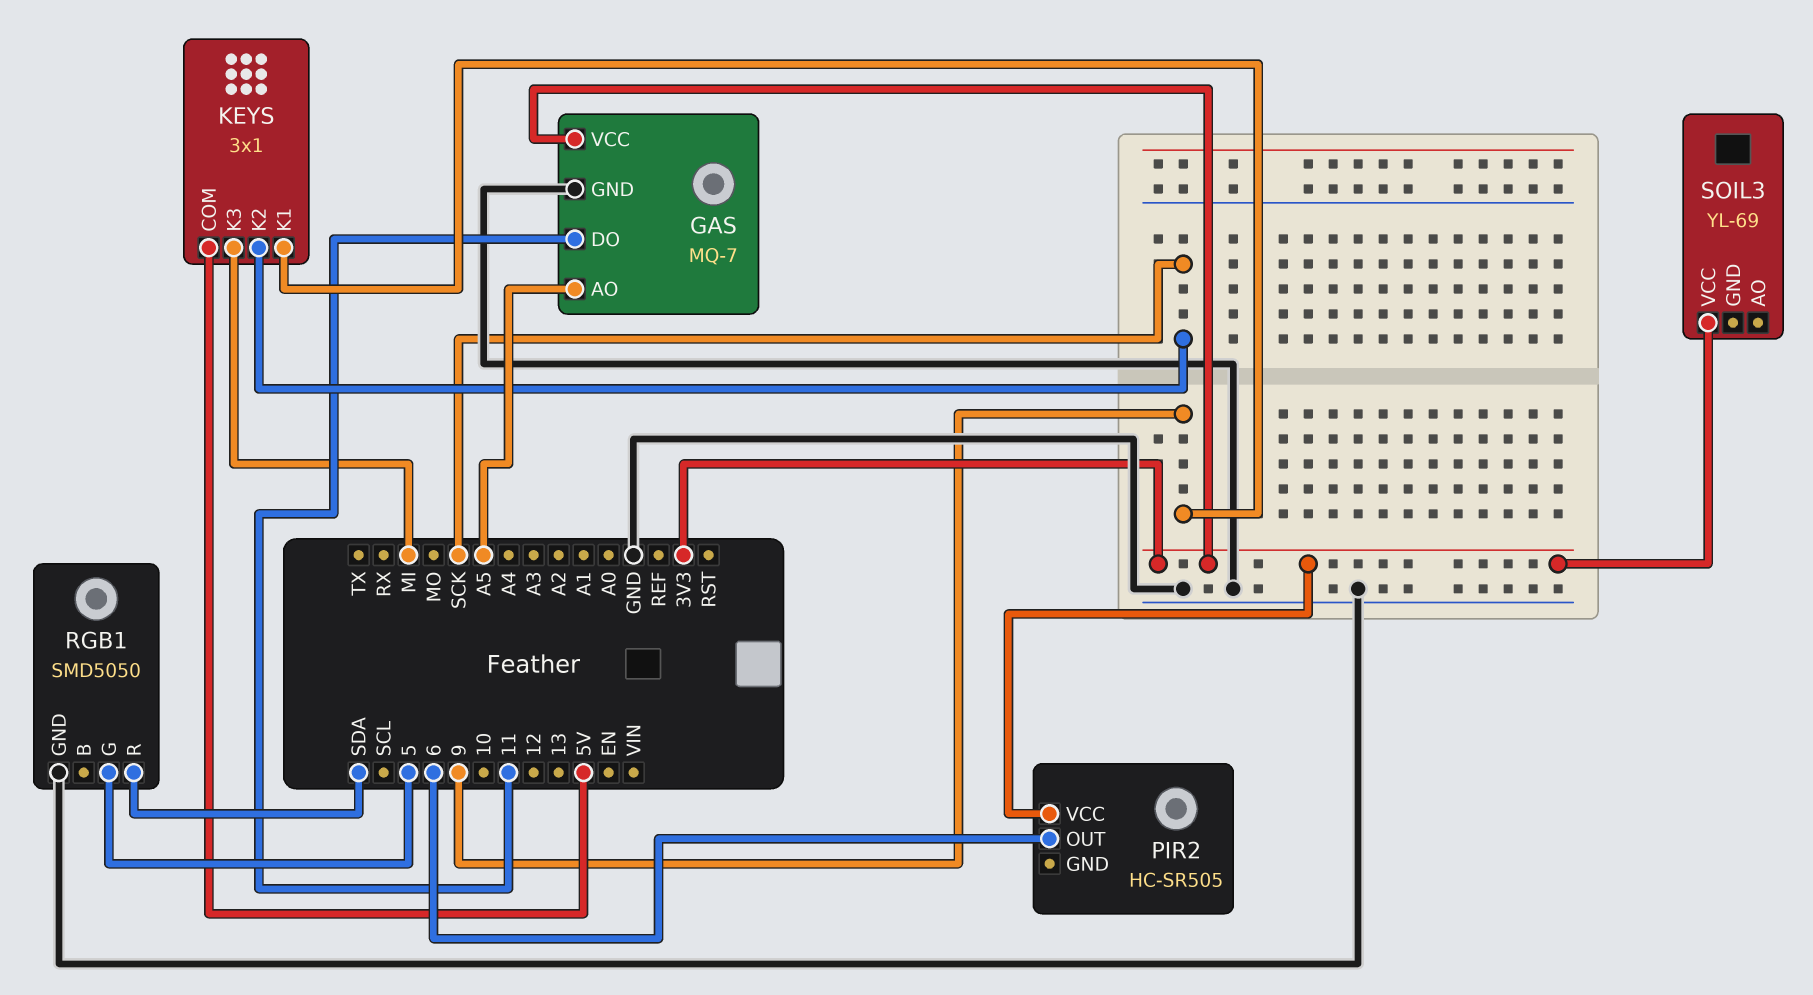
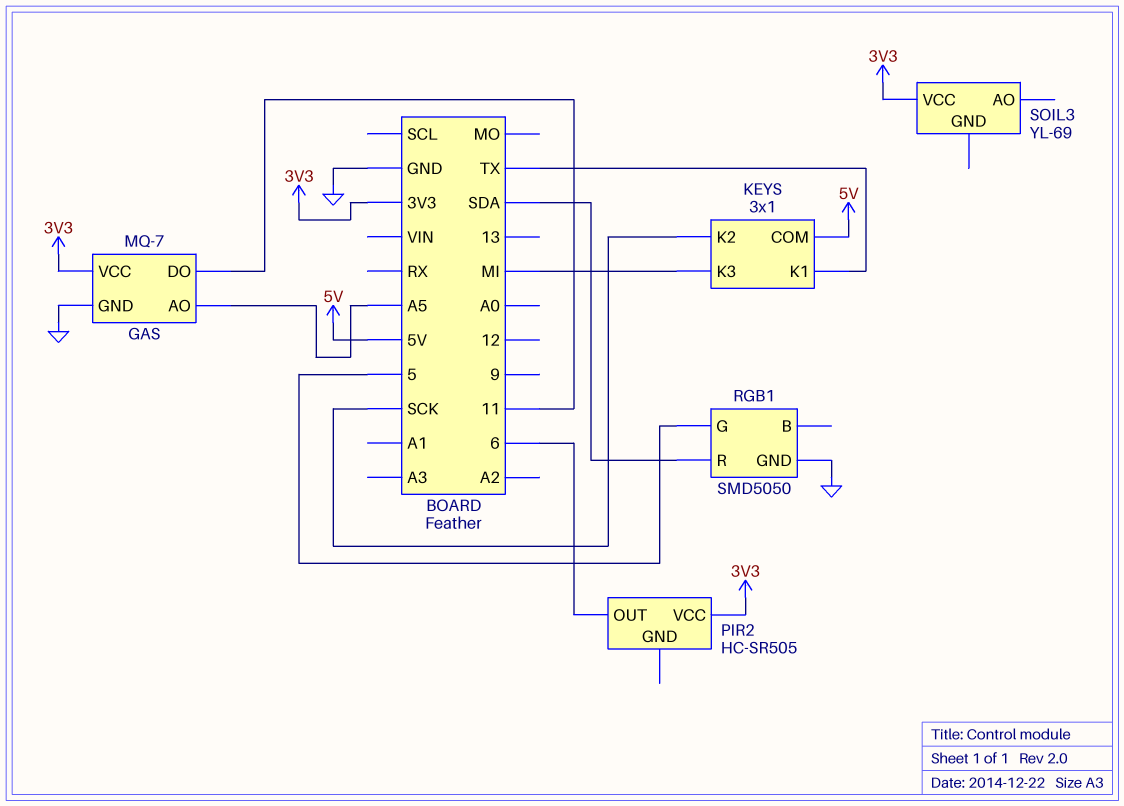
KEYS pin K1: 9 -> TX

